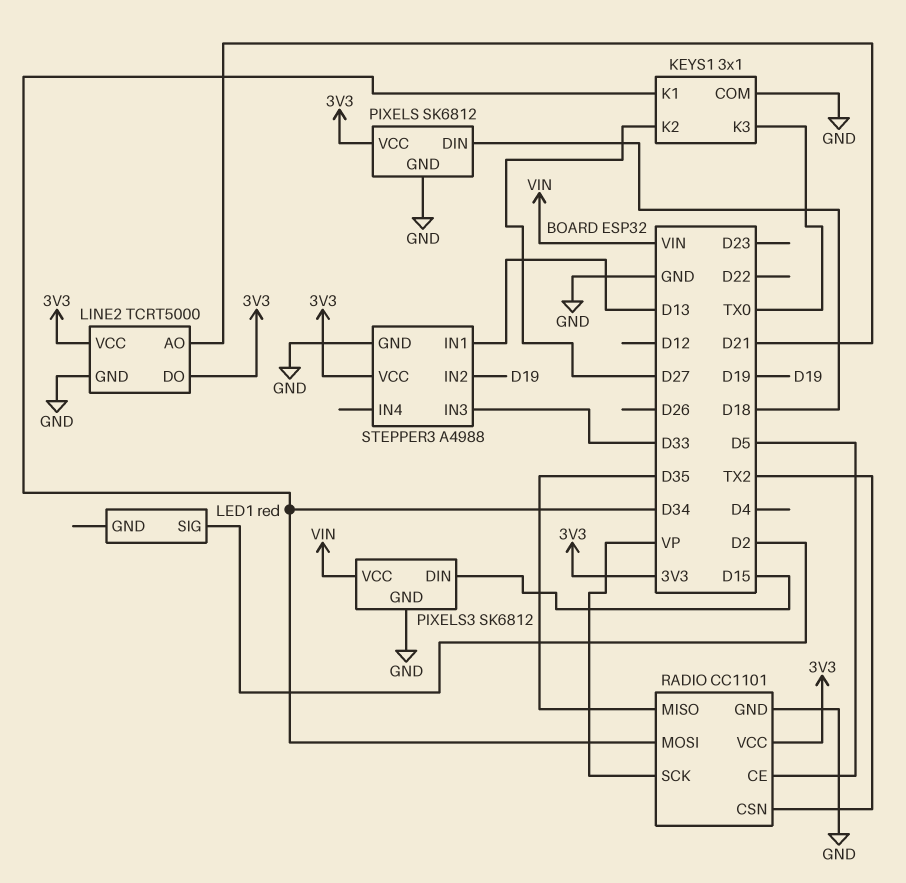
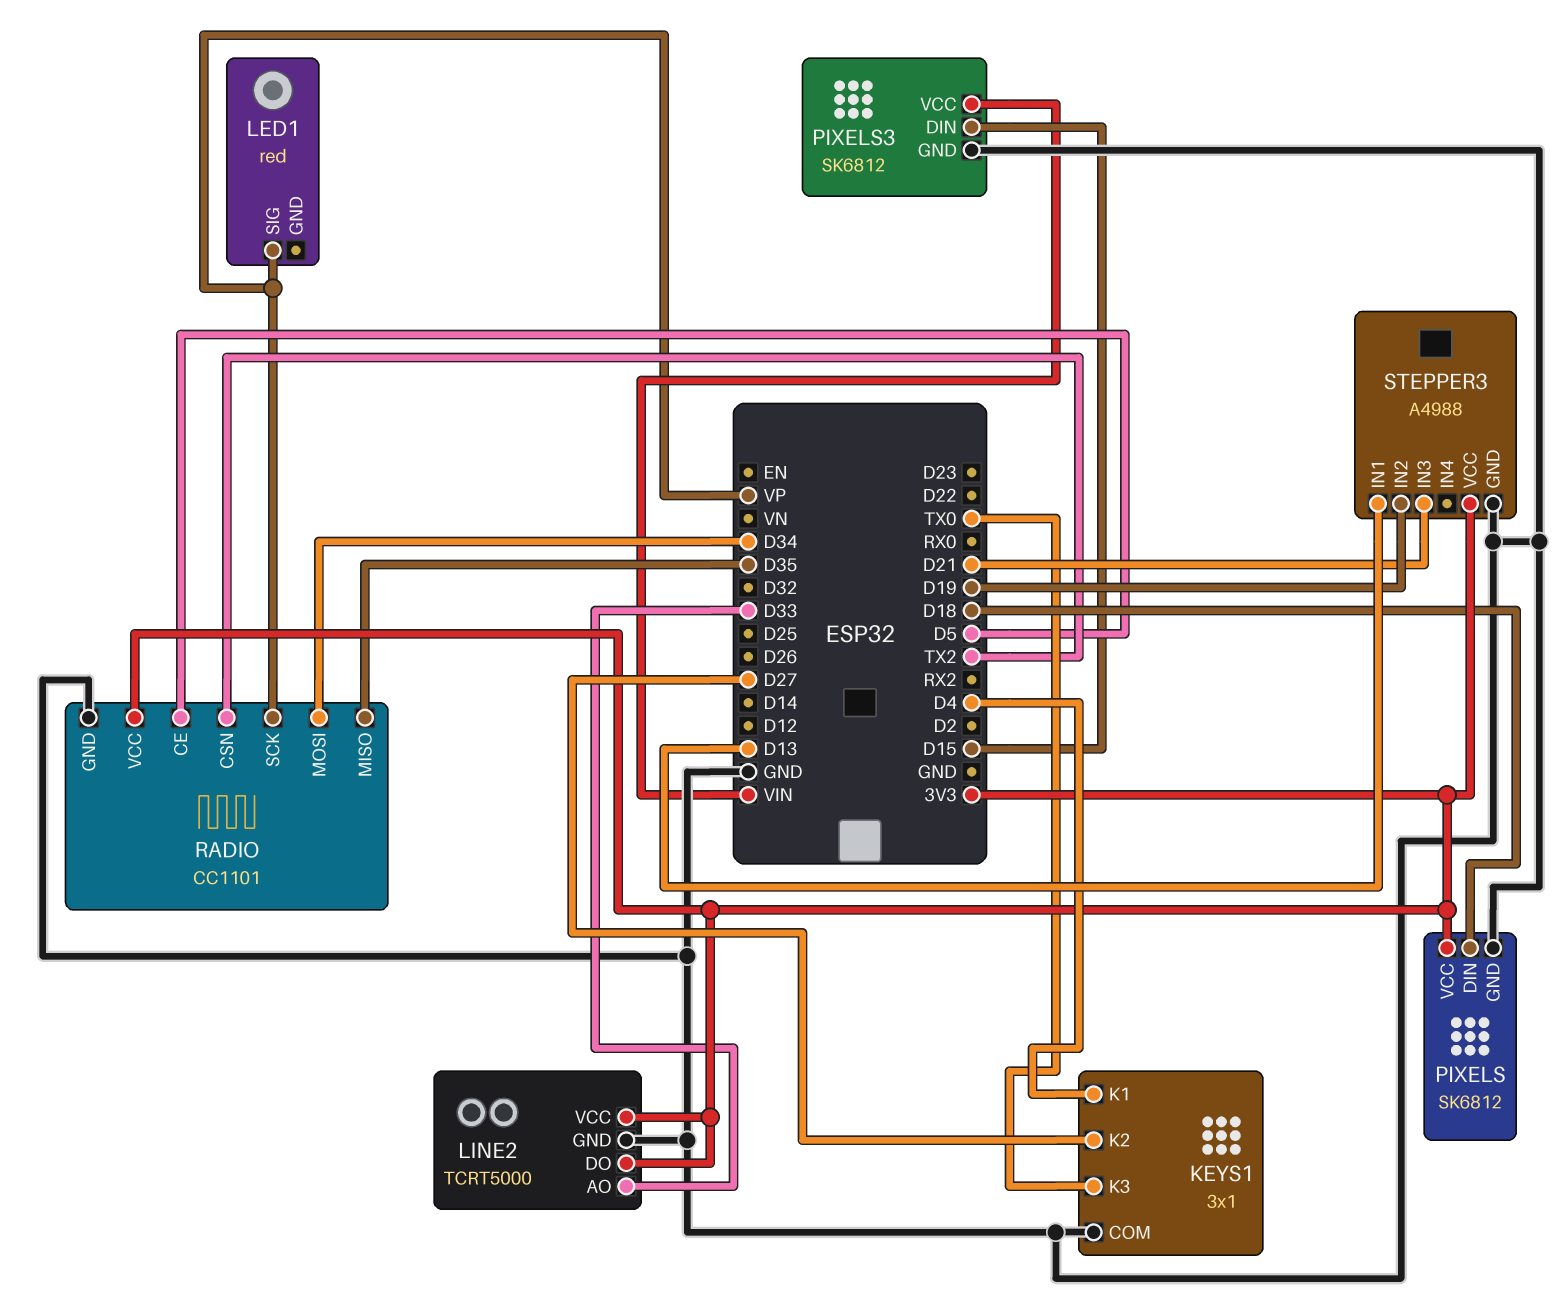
KEYS1 pin K1: D34 -> D4
LED1 pin SIG: D2 -> VP
LINE2 pin AO: D21 -> D33
STEPPER3 pin IN3: D33 -> D21

